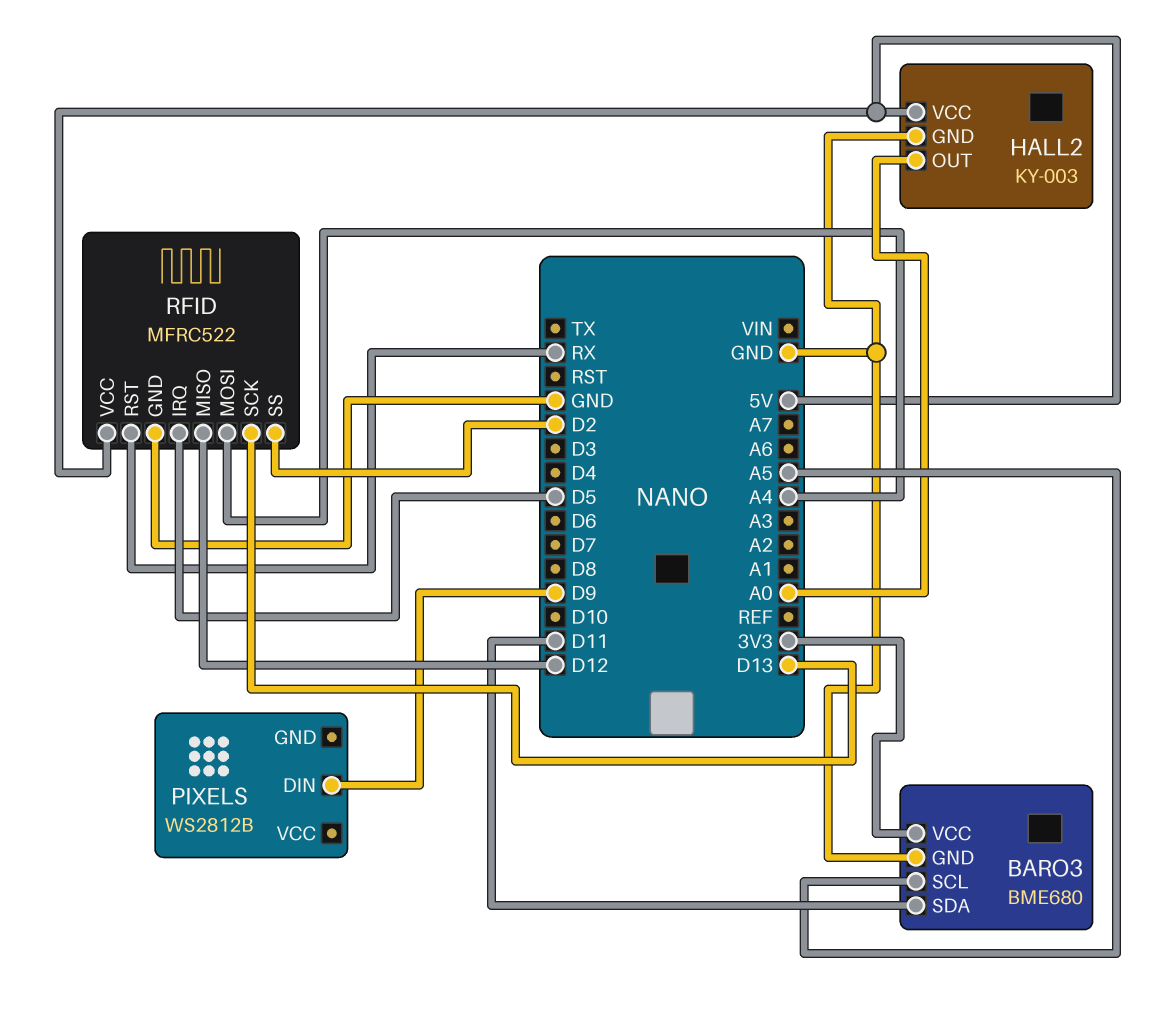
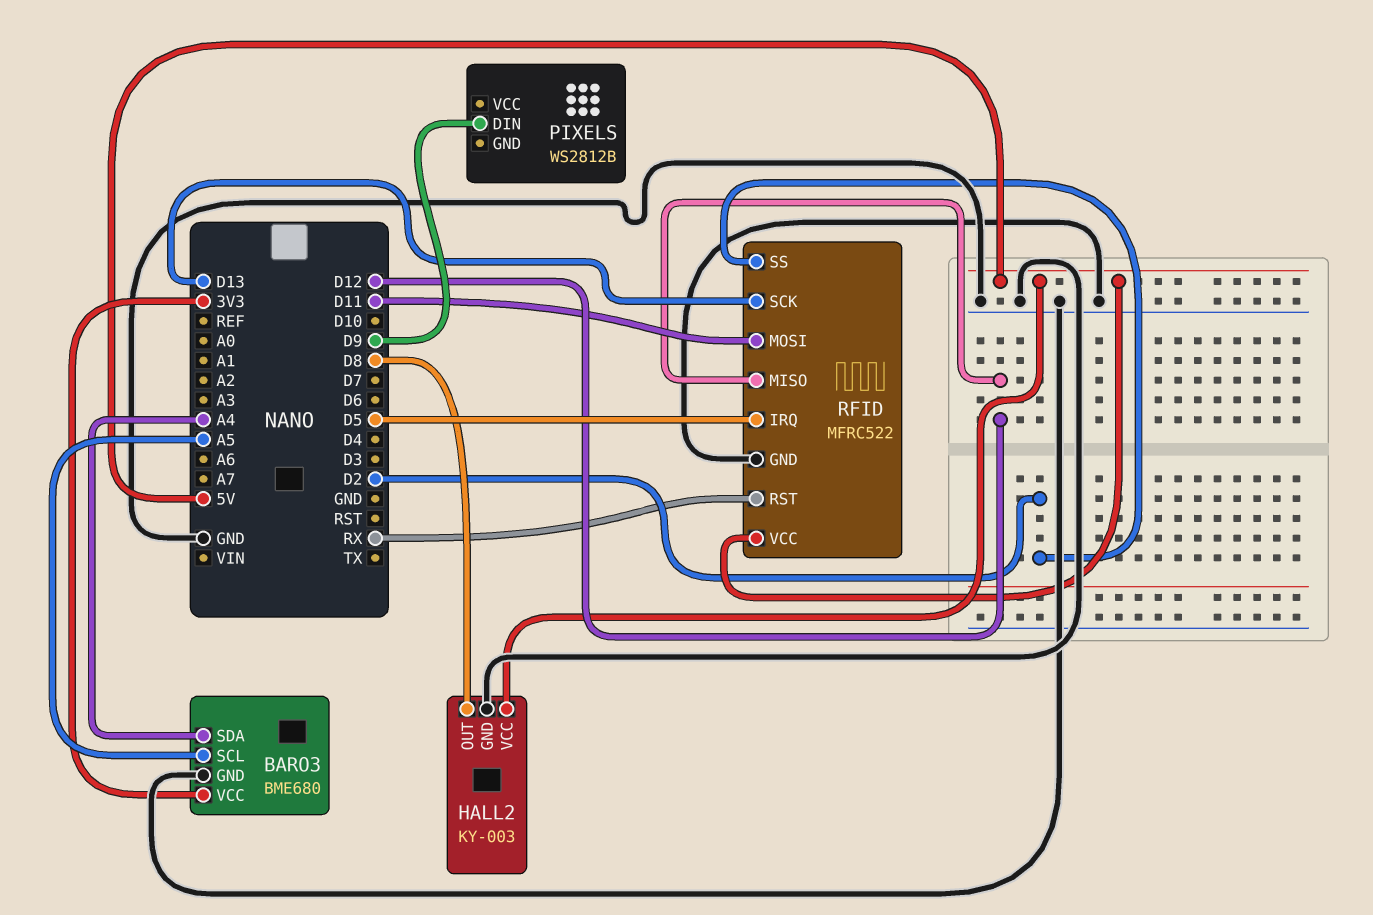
BARO3 pin SDA: D11 -> A4
HALL2 pin OUT: A0 -> D8
RFID pin MOSI: A4 -> D11

